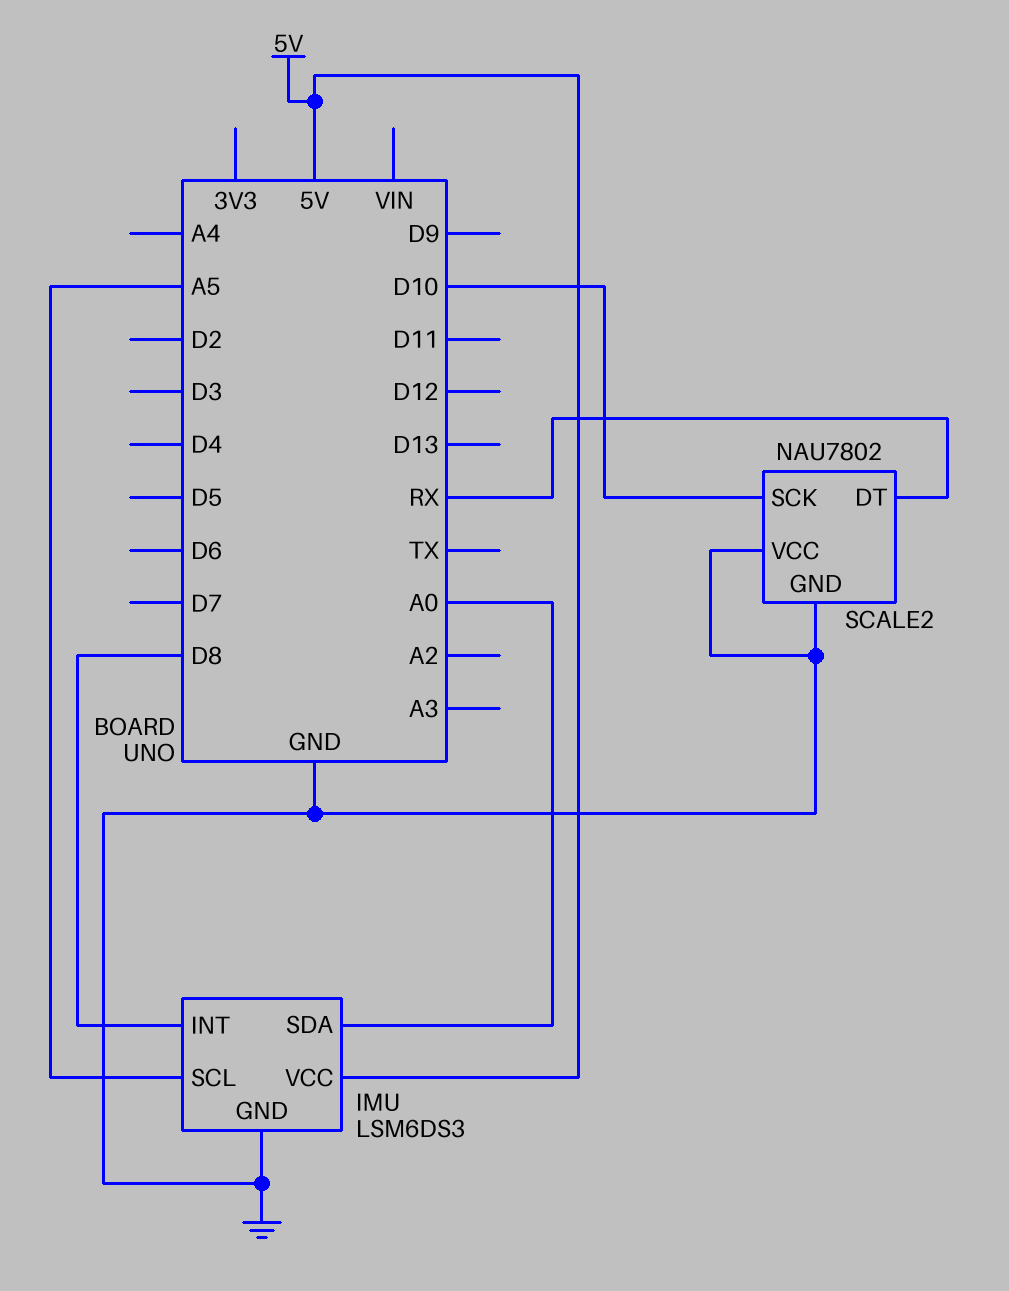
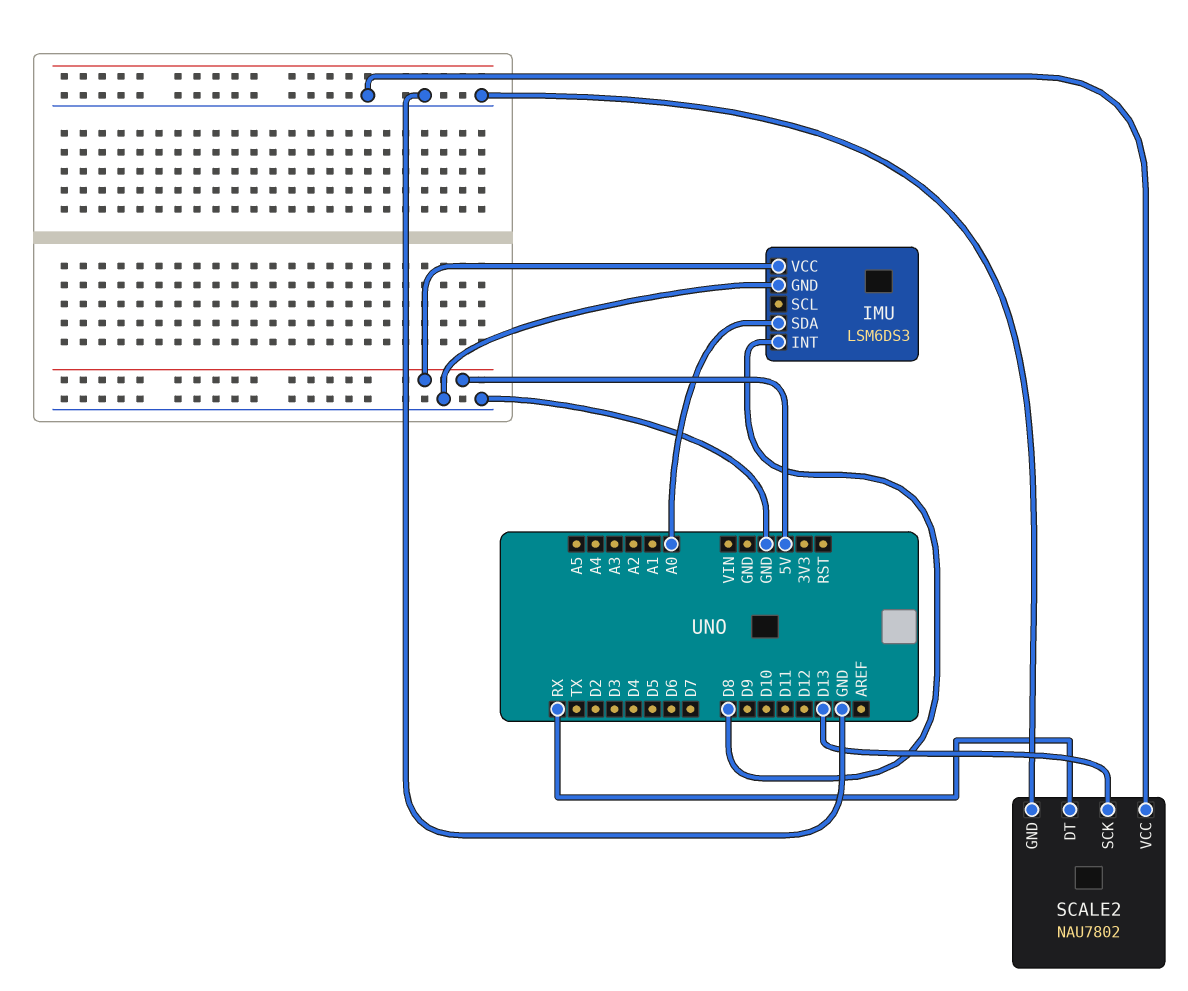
IMU pin SCL: A5 -> none
SCALE2 pin SCK: D10 -> D13

